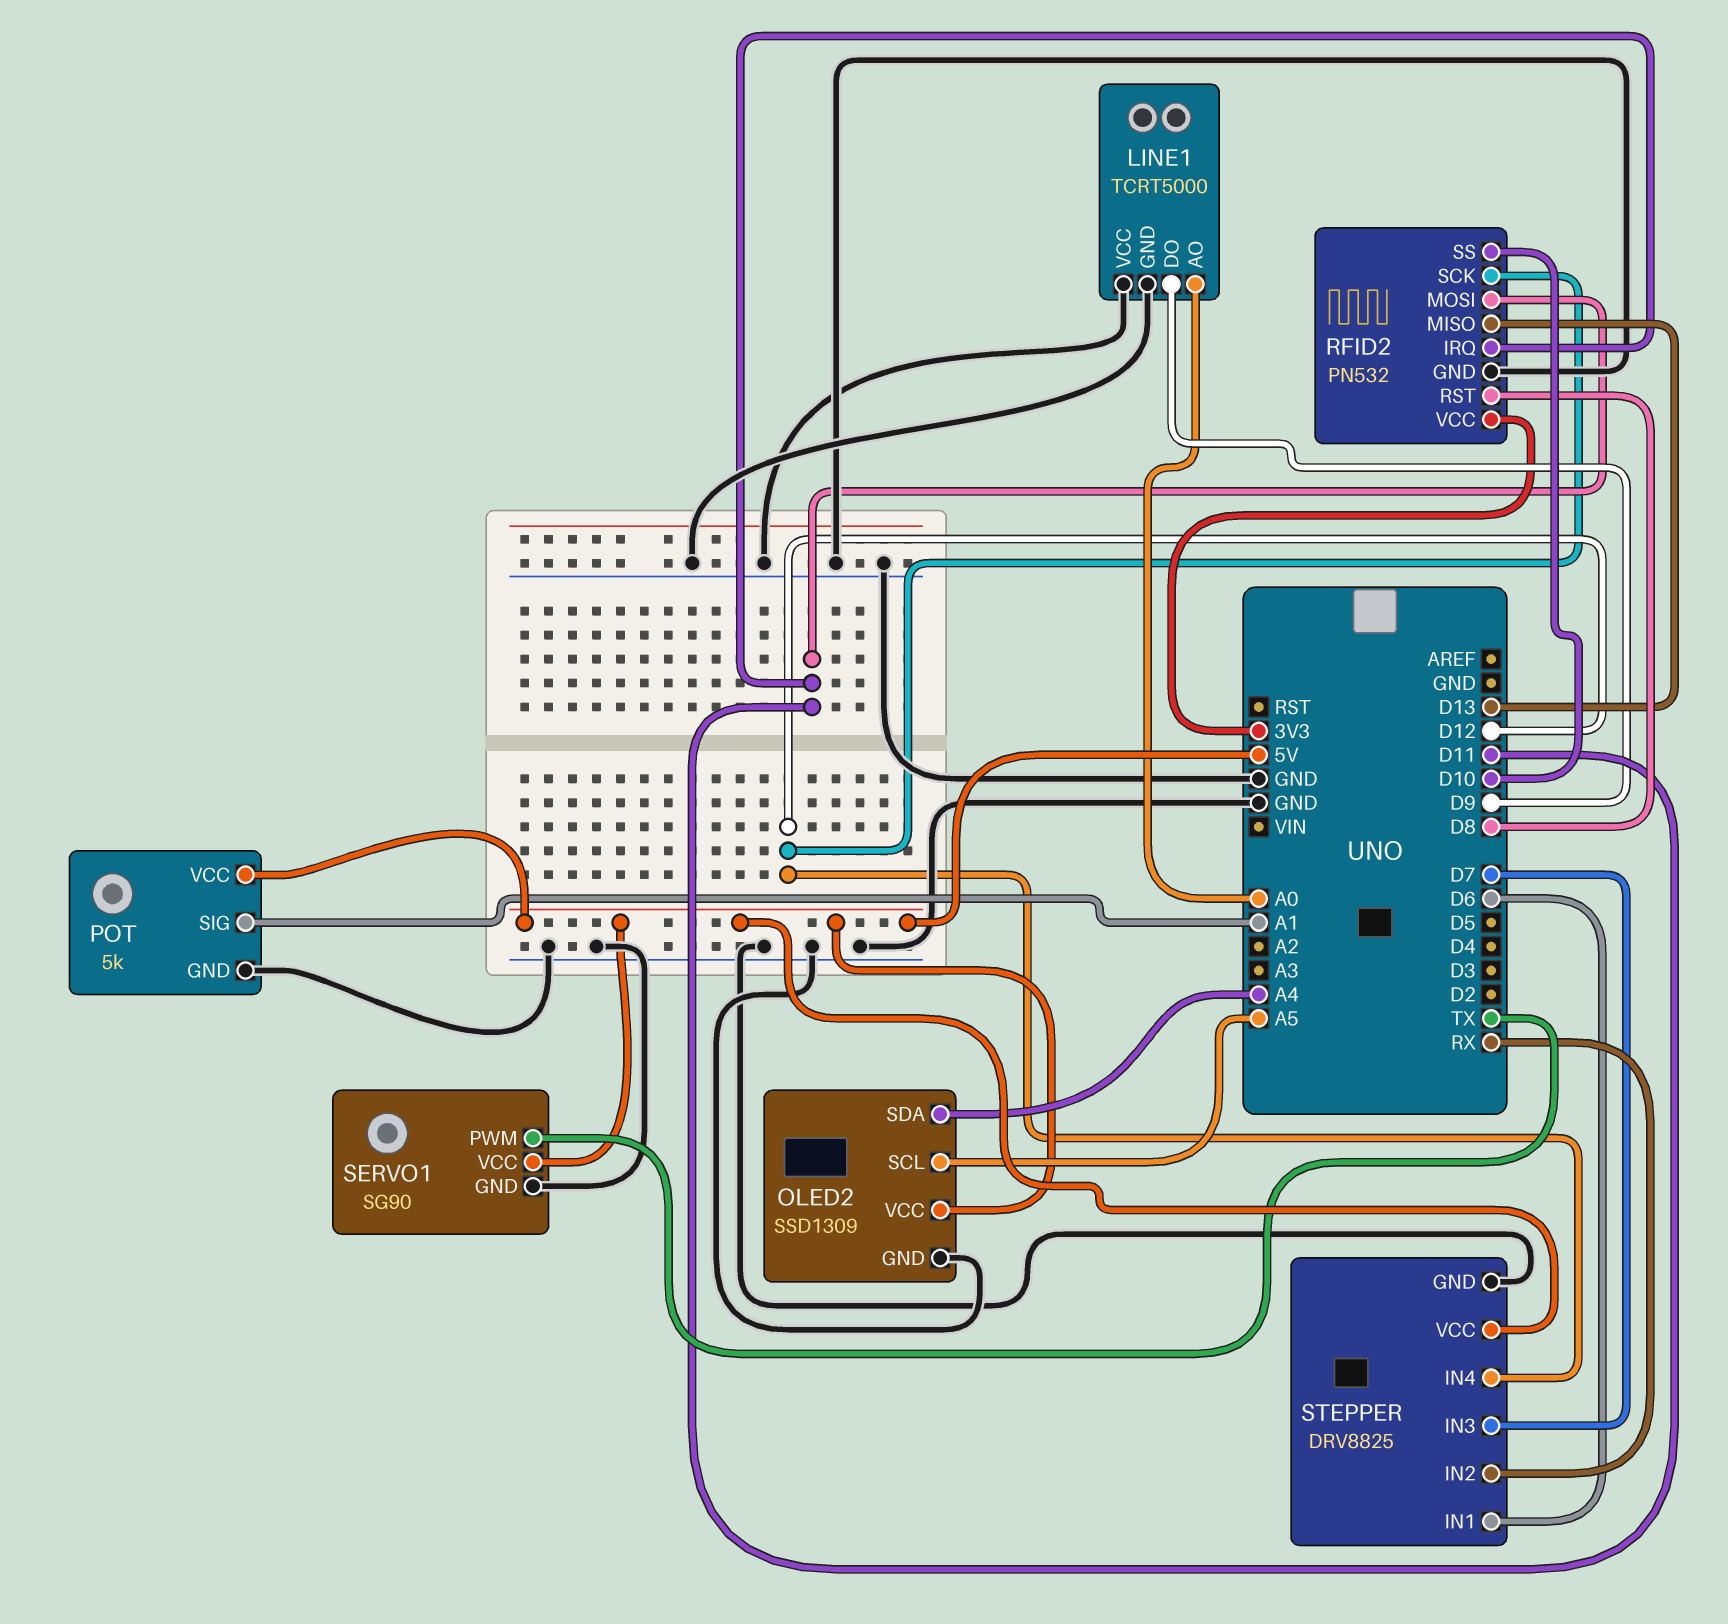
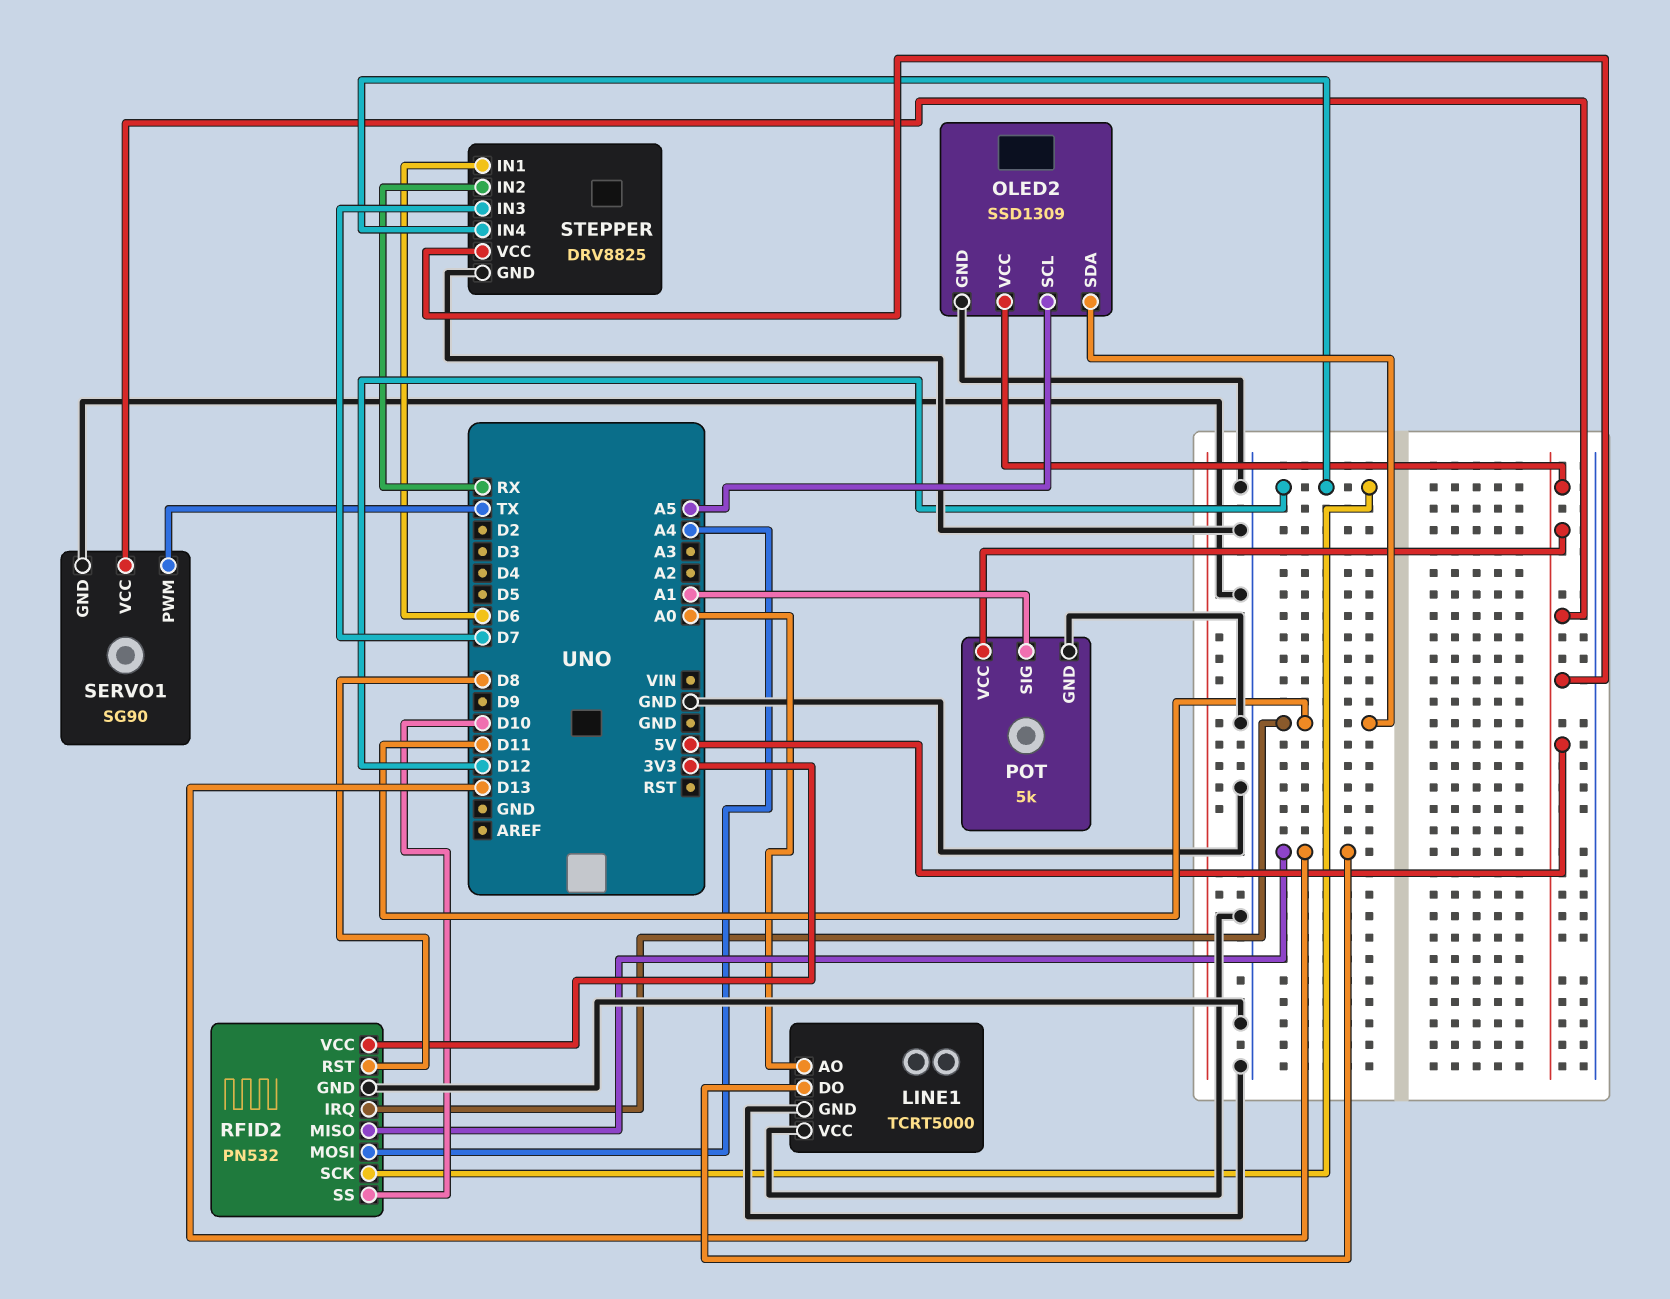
LINE1 pin DO: D9 -> D13
OLED2 pin SDA: A4 -> D11
RFID2 pin MOSI: D11 -> A4

